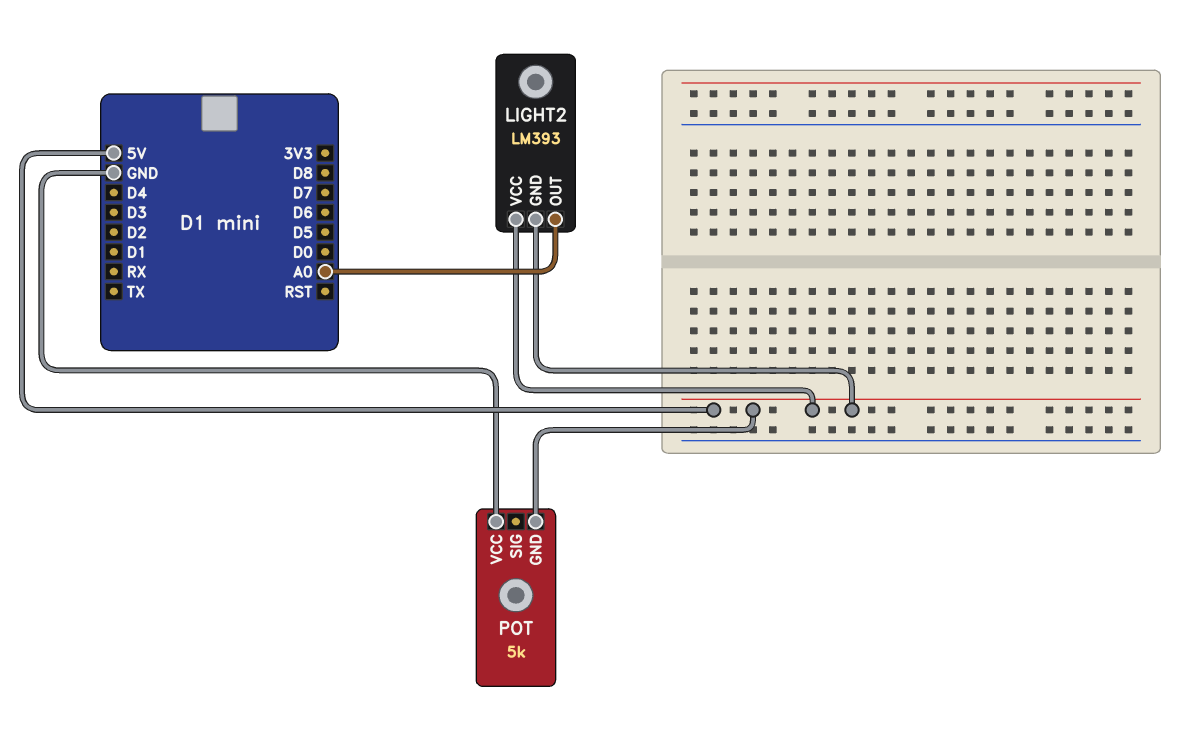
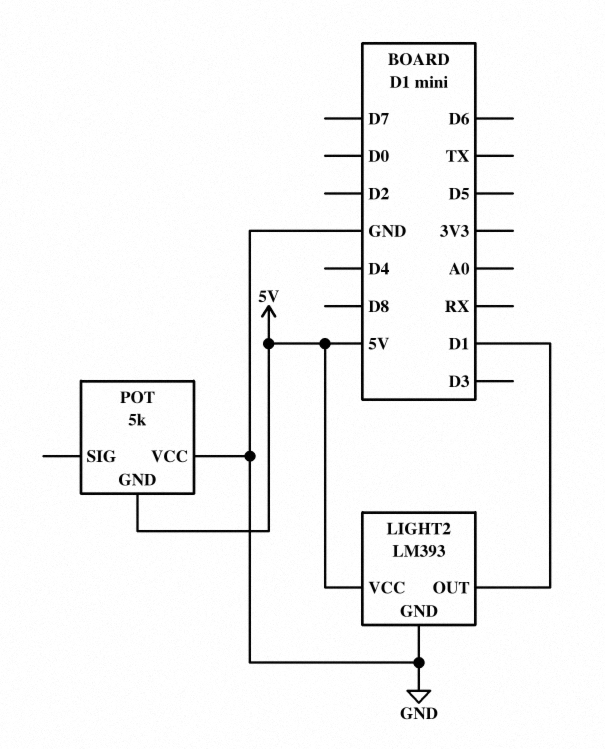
LIGHT2 pin GND: 5V -> GND
LIGHT2 pin OUT: A0 -> D1

